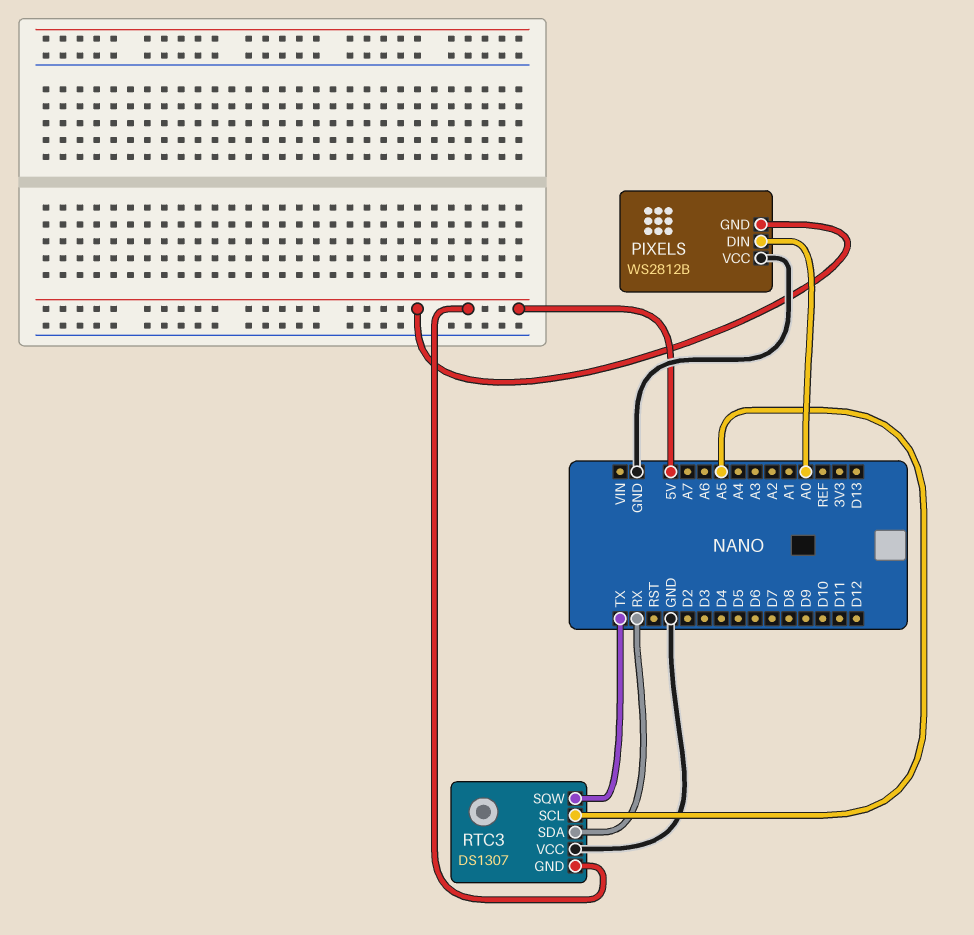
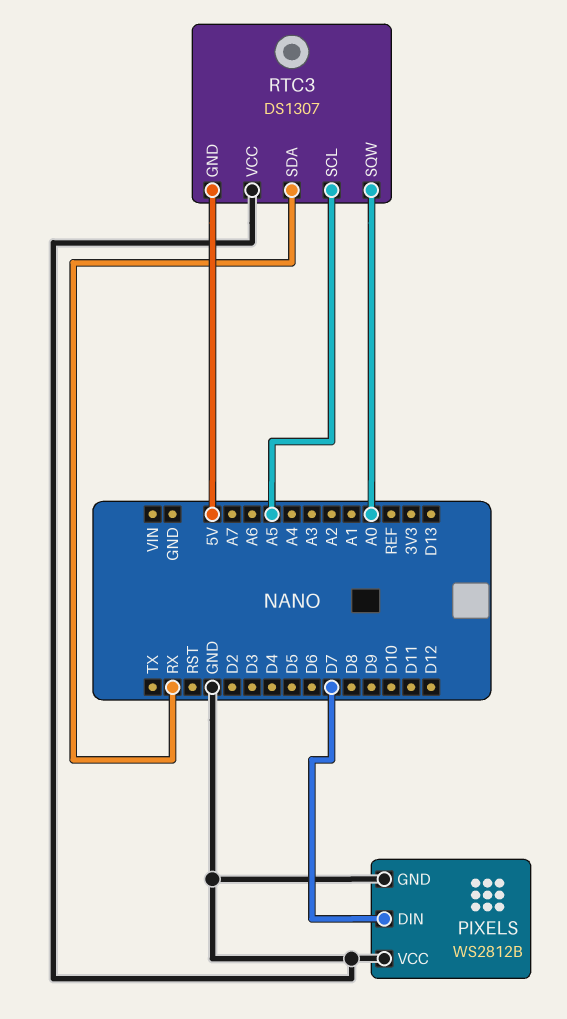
PIXELS pin DIN: A0 -> D7
PIXELS pin GND: 5V -> GND
RTC3 pin SQW: TX -> A0

